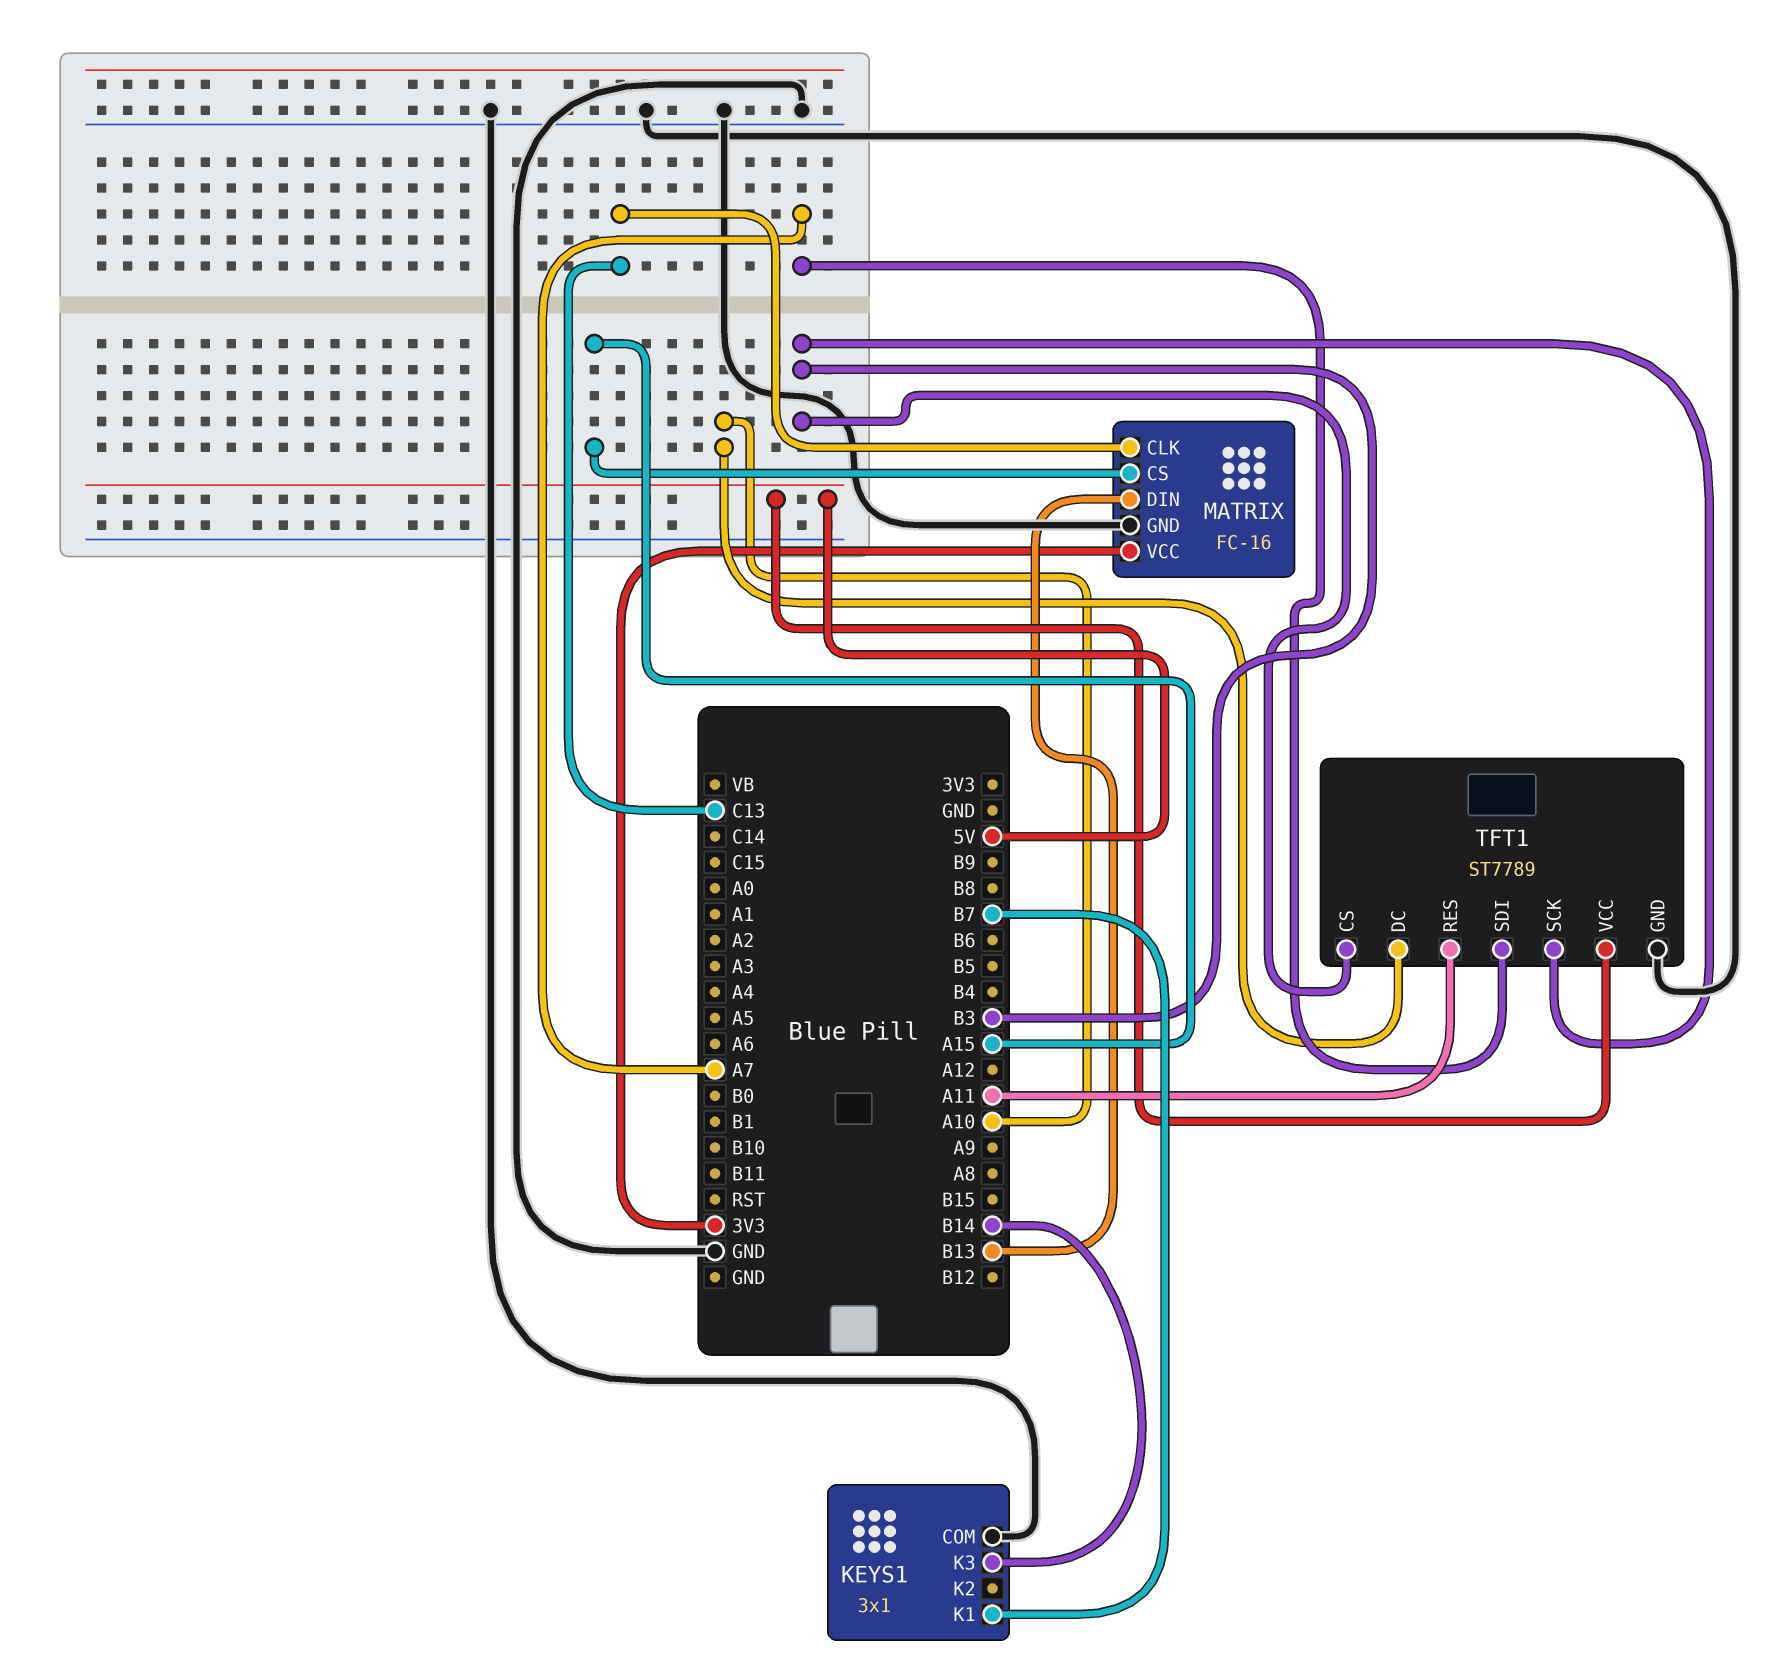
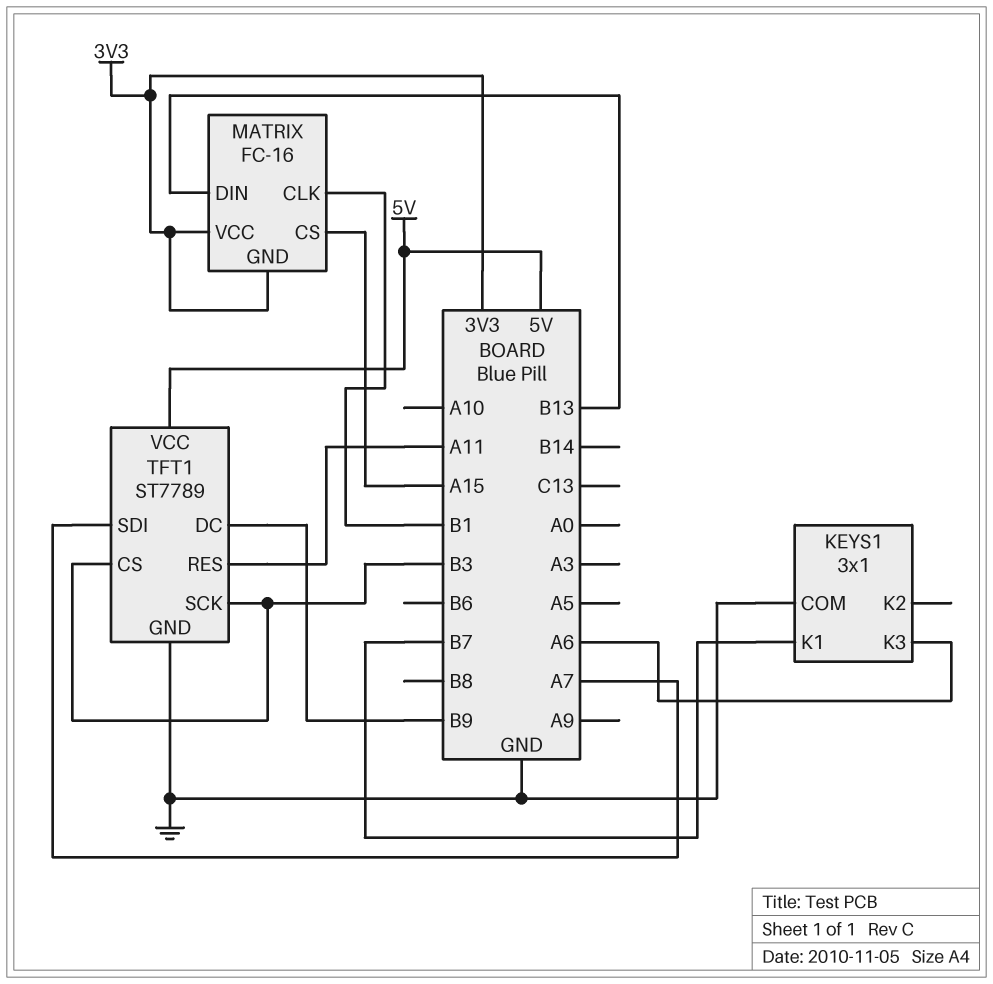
KEYS1 pin K3: B14 -> A6
MATRIX pin CLK: C13 -> B1
MATRIX pin GND: GND -> 3V3
TFT1 pin DC: A10 -> B9

